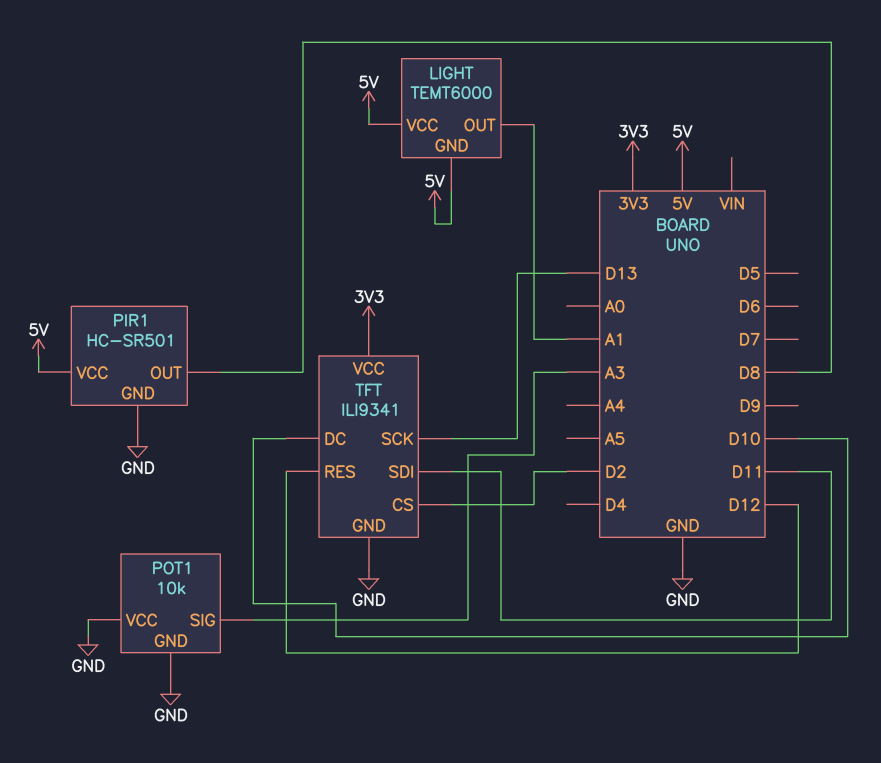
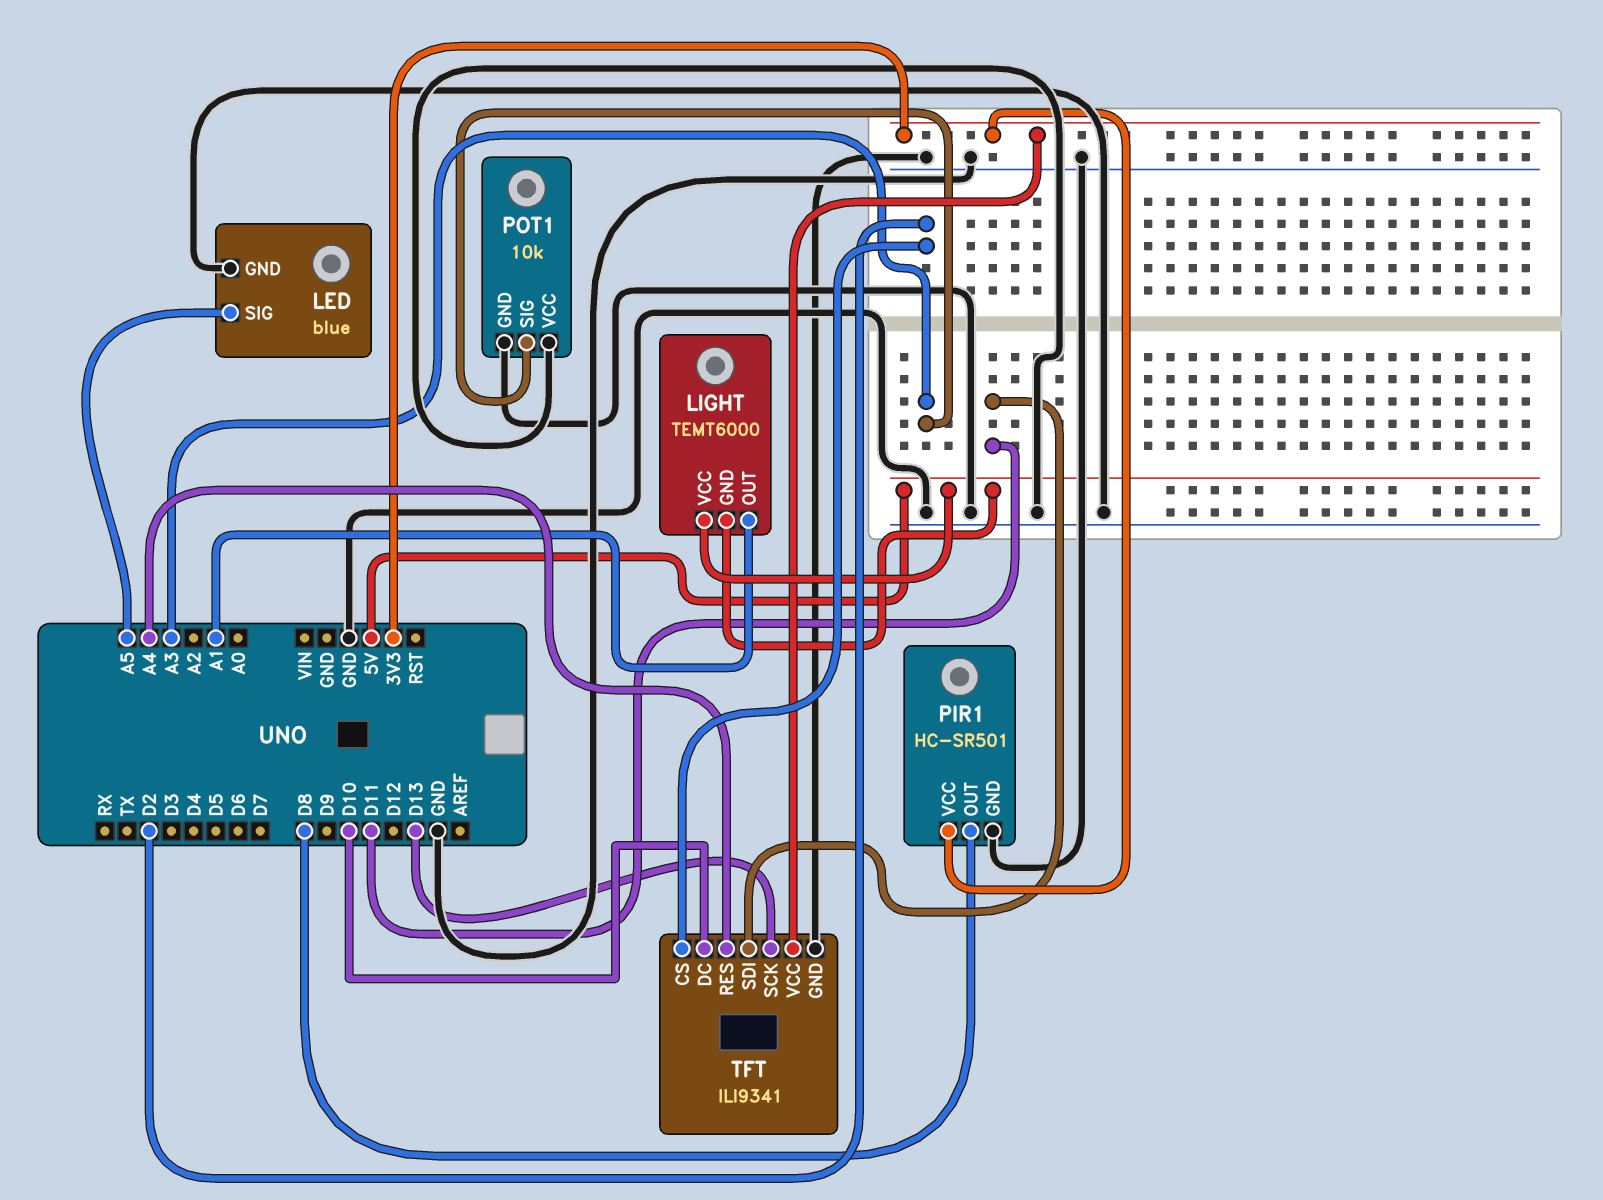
LED: none -> blue
LED pin GND: none -> GND
LED pin SIG: none -> A5
PIR1 pin VCC: 5V -> 3V3
TFT pin RES: D12 -> A4

